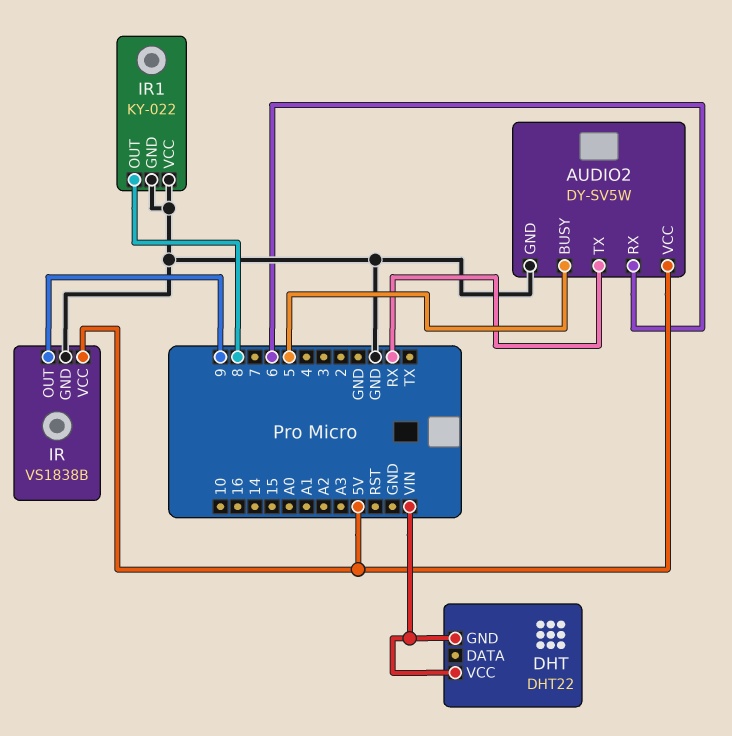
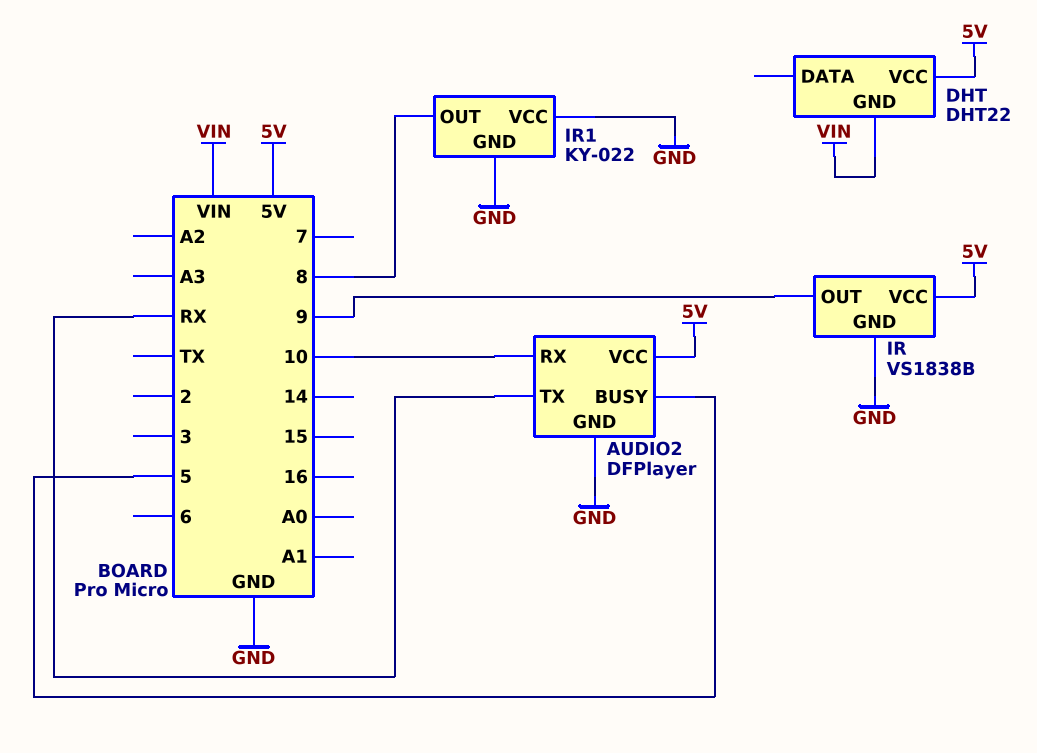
AUDIO2: DY-SV5W -> DFPlayer
AUDIO2 pin RX: 6 -> 10
DHT pin VCC: VIN -> 5V

